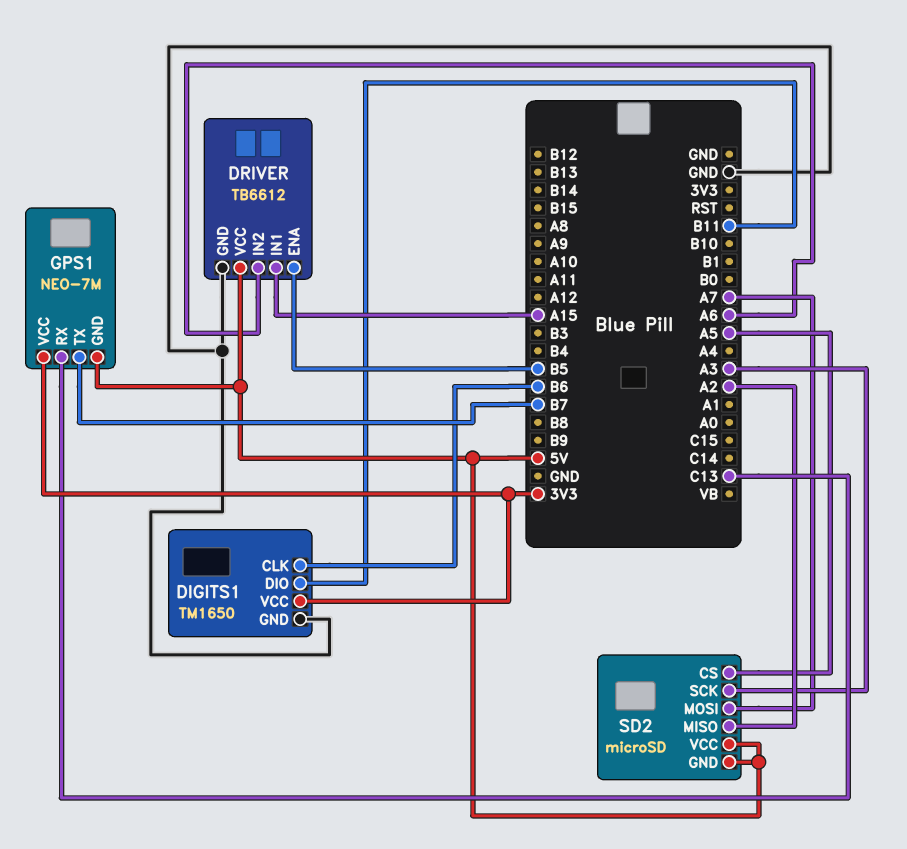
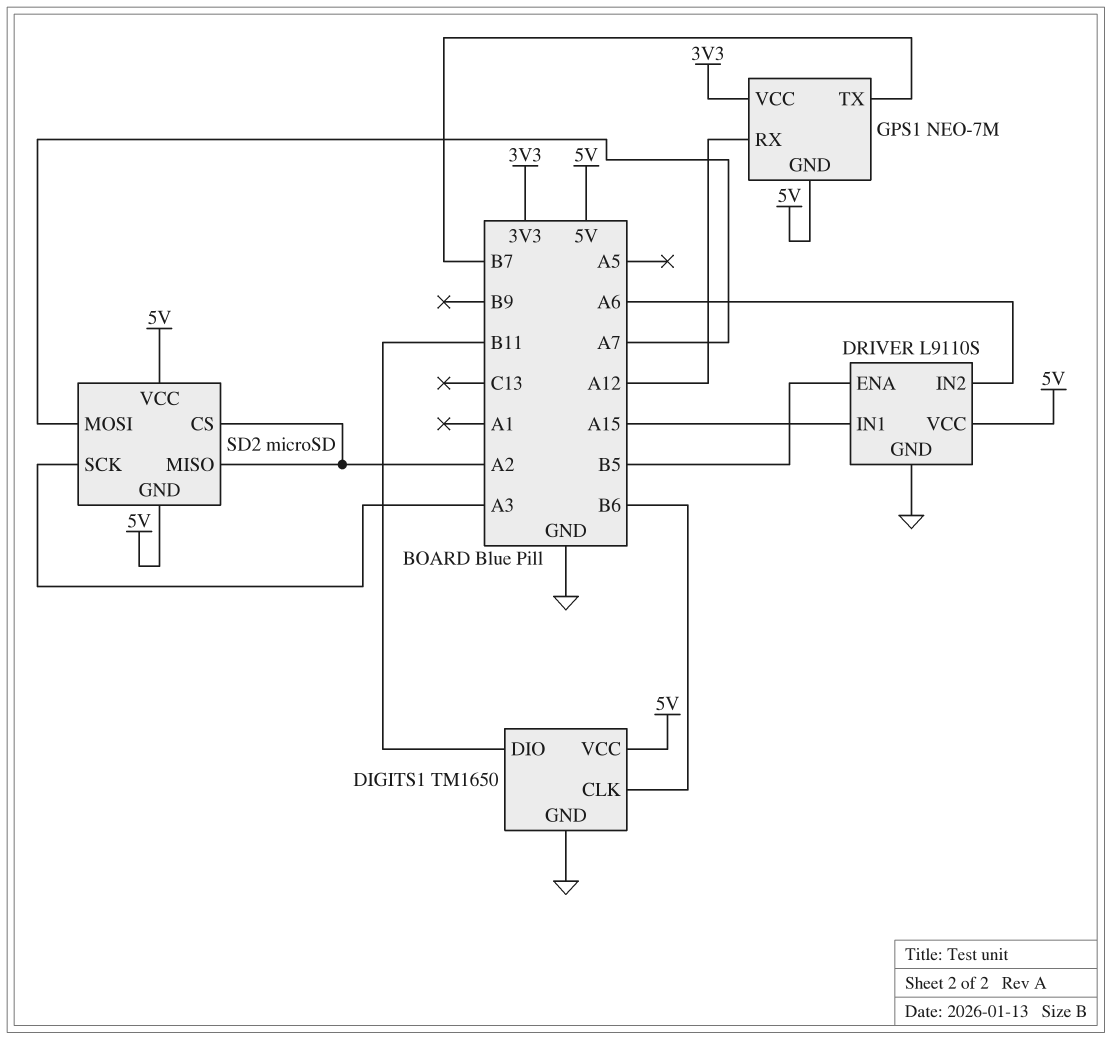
DIGITS1 pin VCC: 3V3 -> 5V
DRIVER: TB6612 -> L9110S
GPS1 pin RX: C13 -> A12
SD2 pin CS: A5 -> A2

